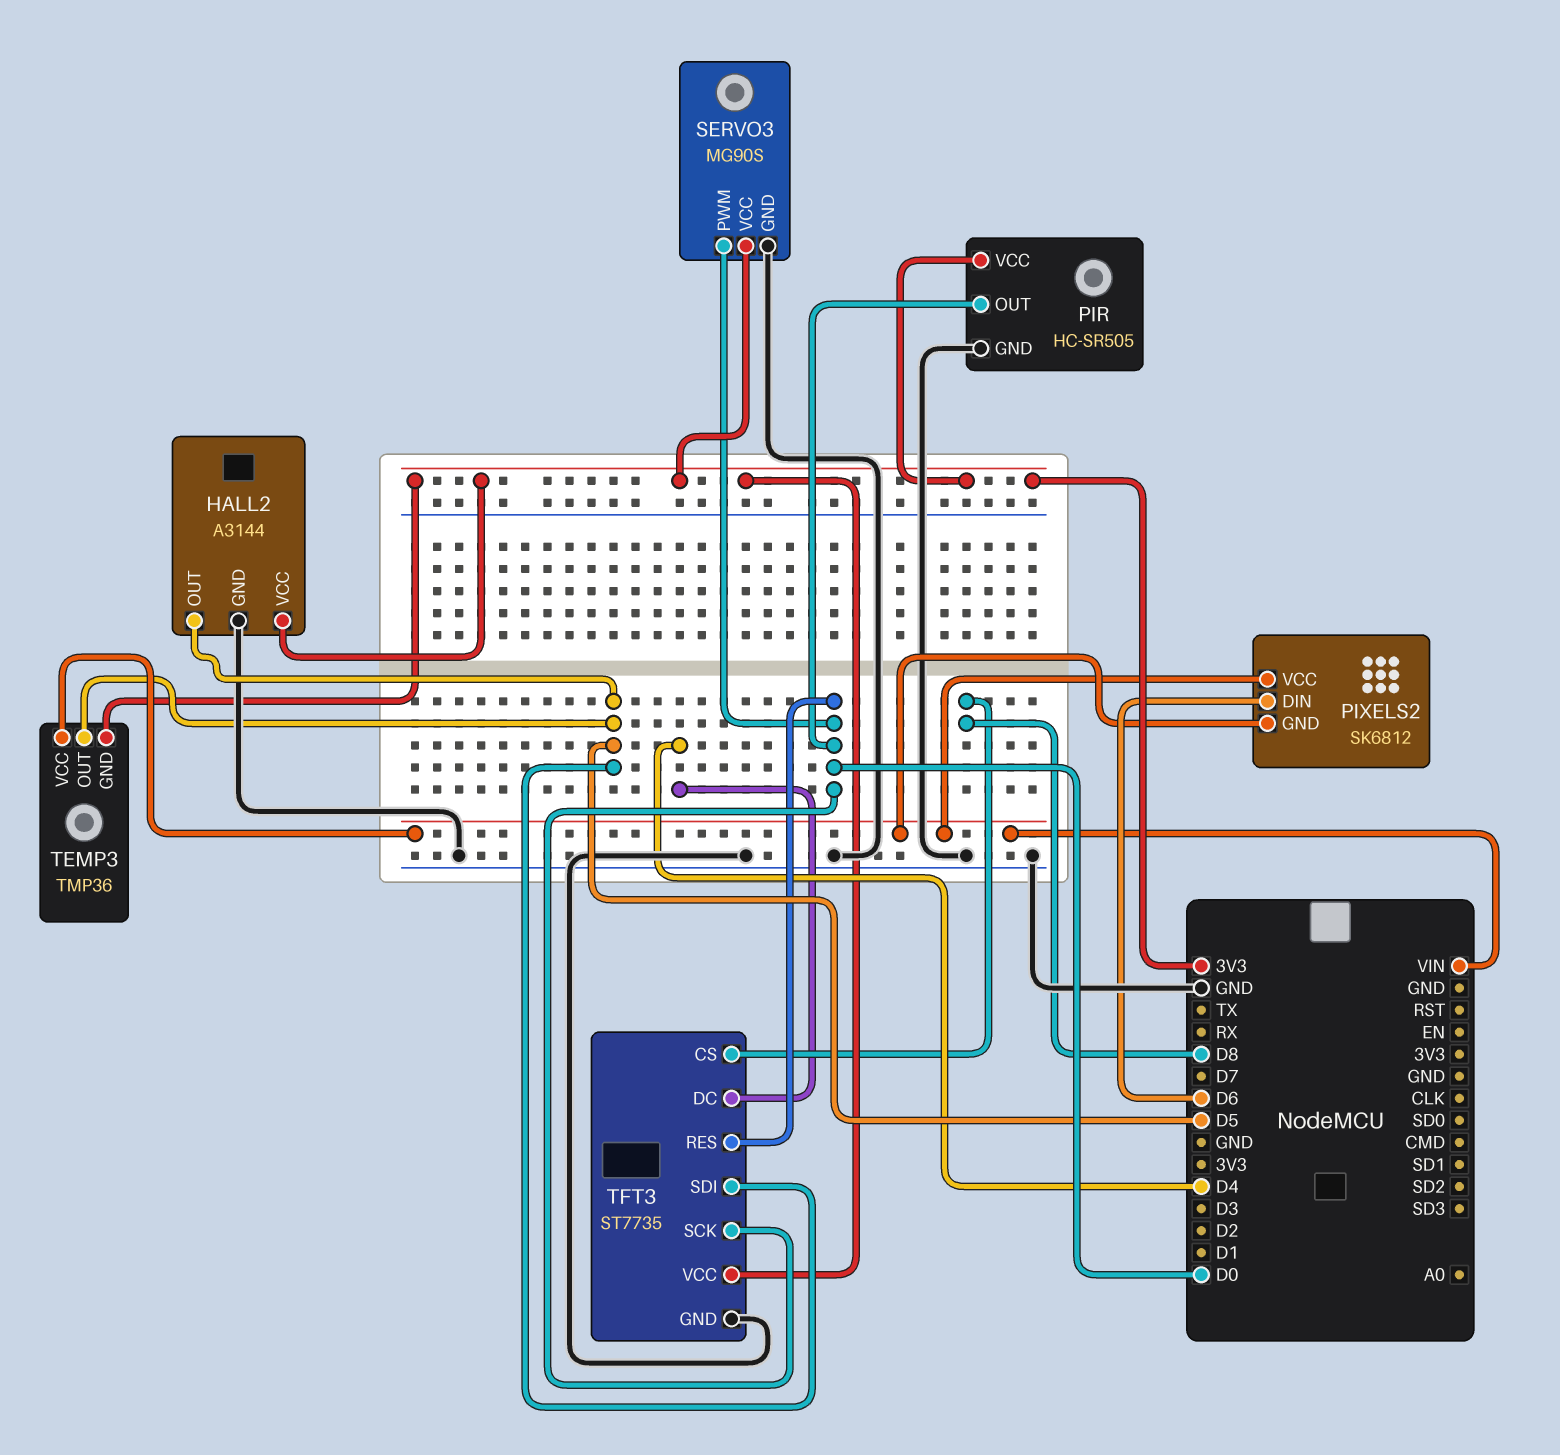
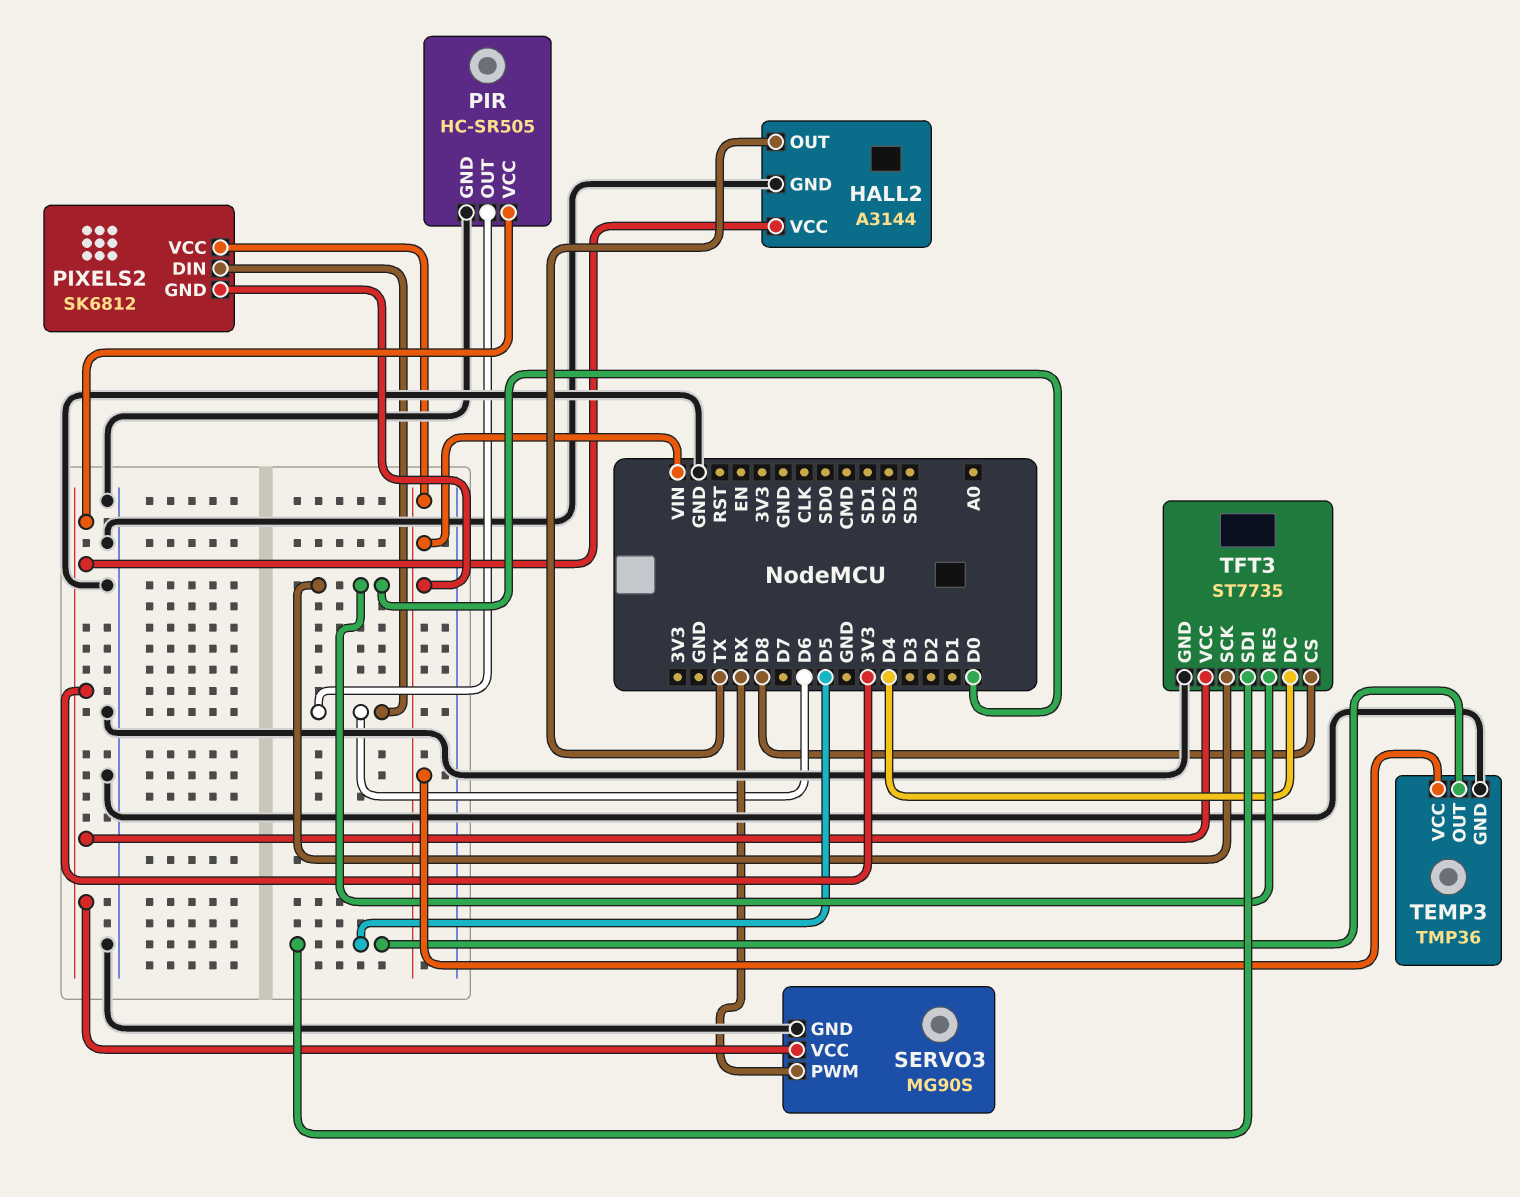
HALL2 pin OUT: D5 -> TX
PIR pin OUT: D0 -> D6
SERVO3 pin PWM: D0 -> RX
TEMP3 pin GND: 3V3 -> GND

